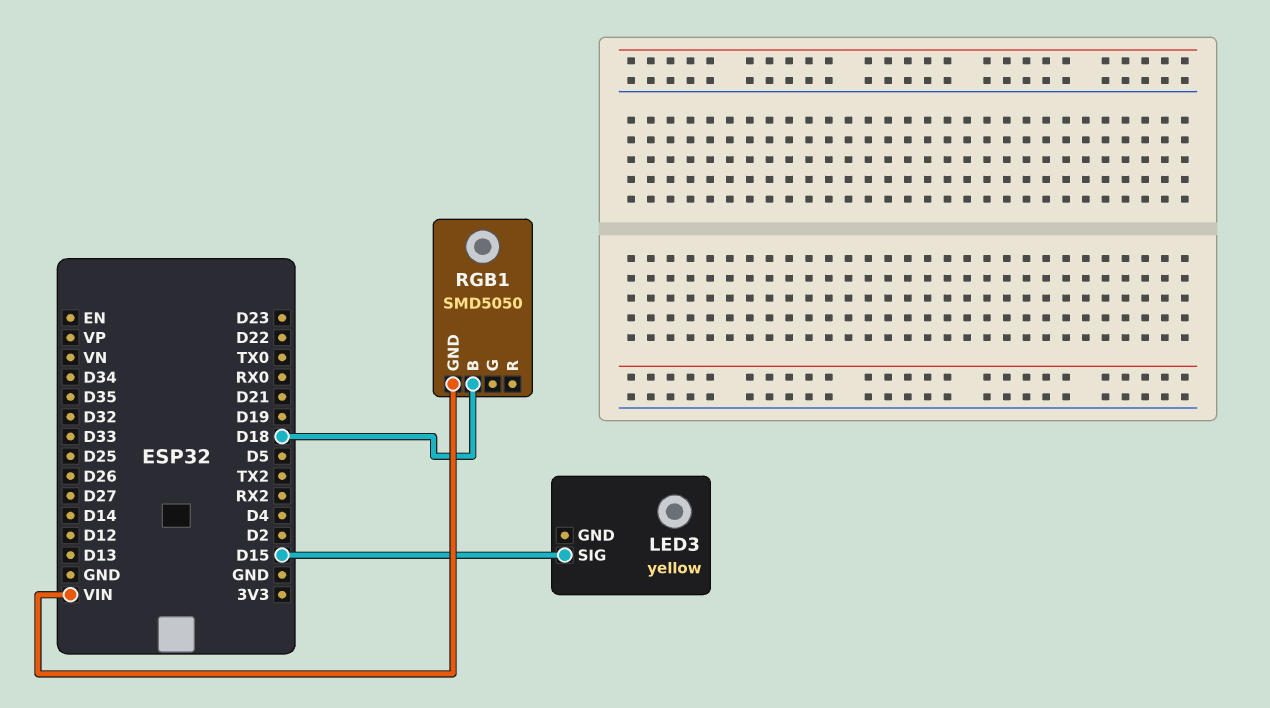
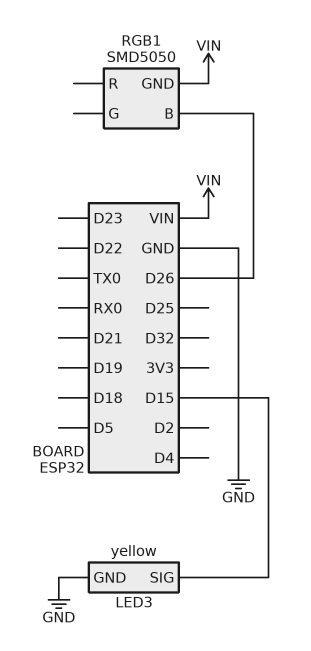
LED3 pin GND: none -> GND
RGB1 pin B: D18 -> D26

